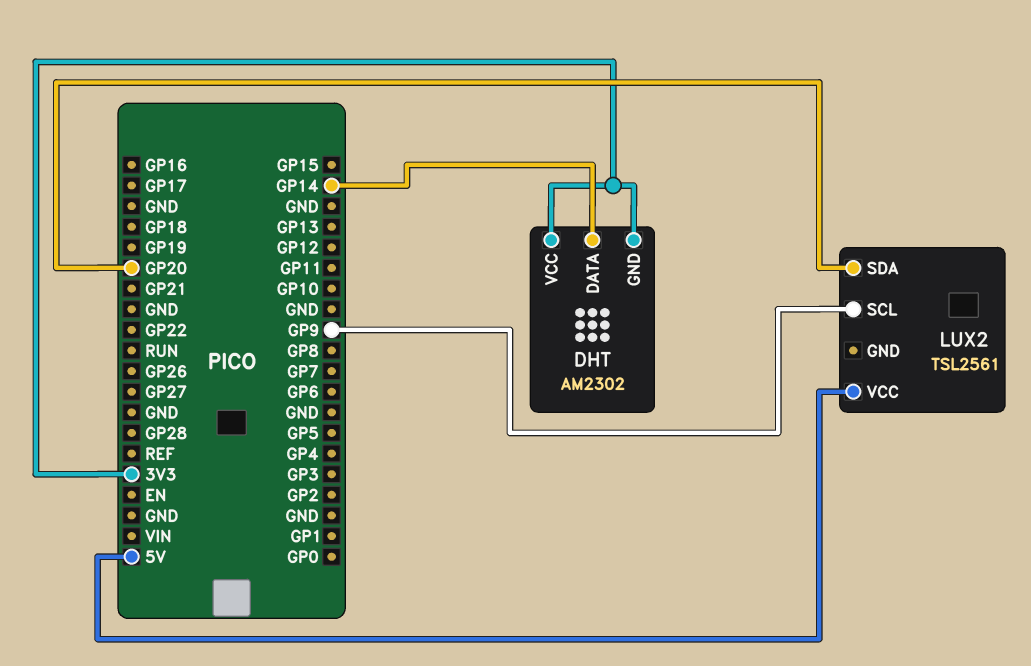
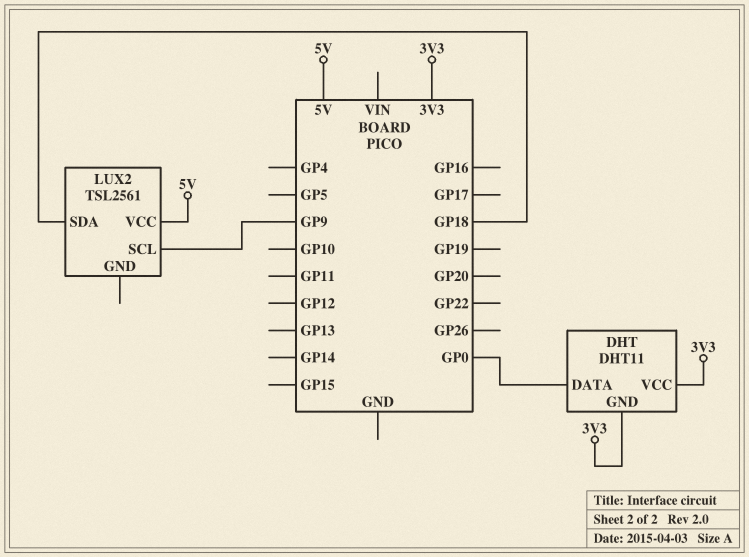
DHT: AM2302 -> DHT11
DHT pin DATA: GP14 -> GP0
LUX2 pin SDA: GP20 -> GP18

